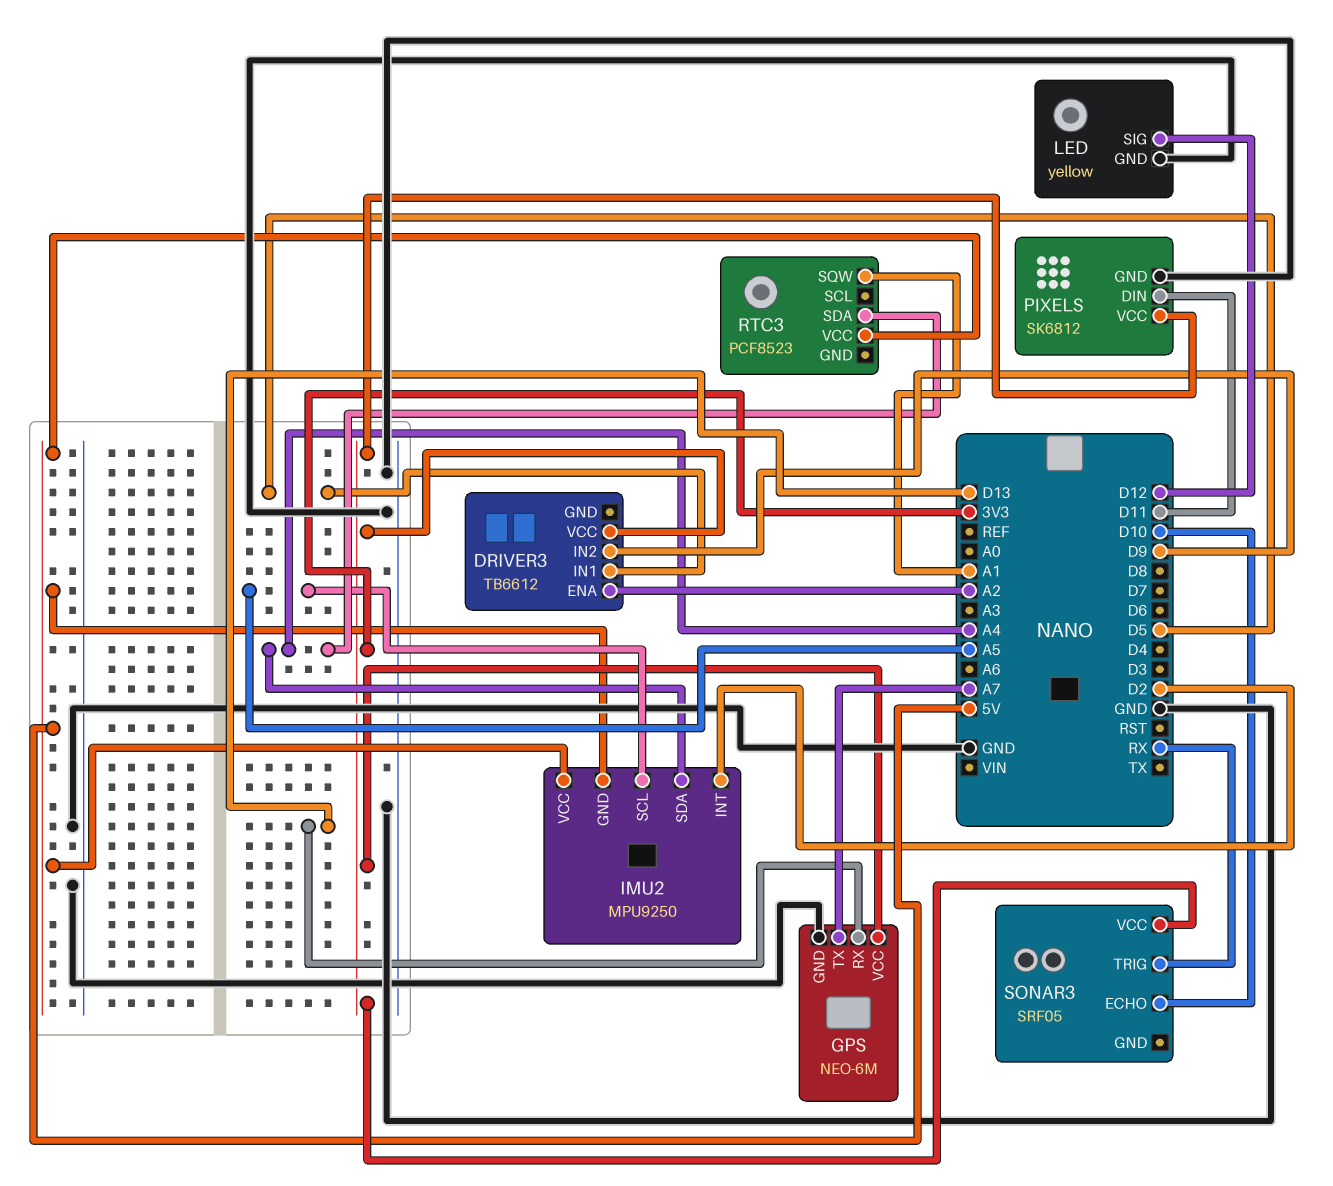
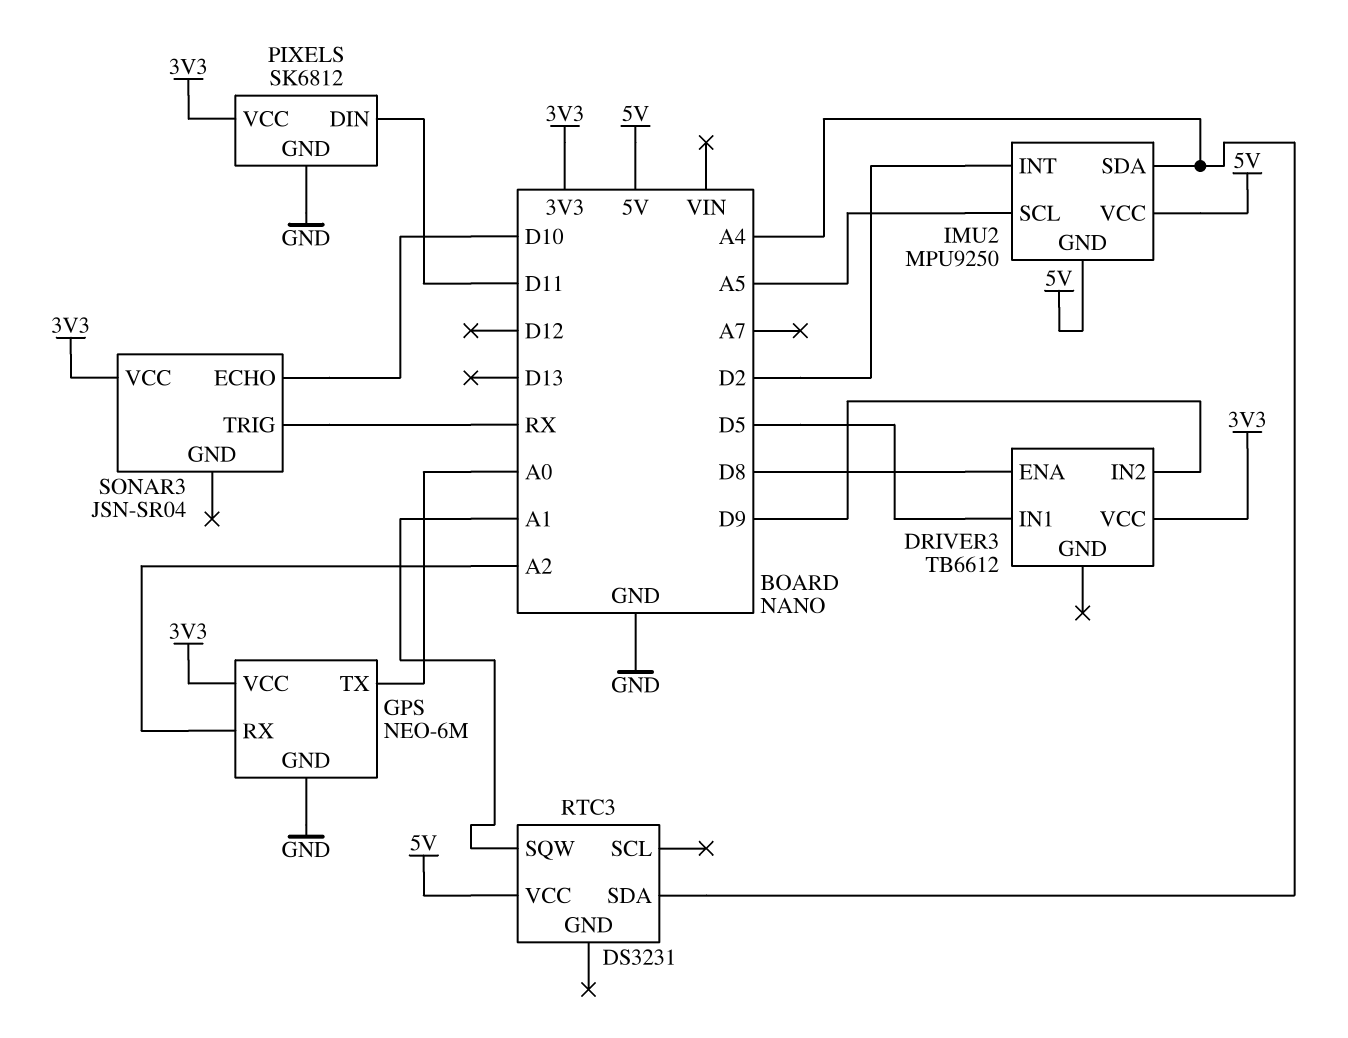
DRIVER3 pin ENA: A2 -> D8
GPS pin RX: D13 -> A2
GPS pin TX: A7 -> A0
LED: yellow -> none
LED pin GND: GND -> none
LED pin SIG: D12 -> none
RTC3: PCF8523 -> DS3231
SONAR3: SRF05 -> JSN-SR04

